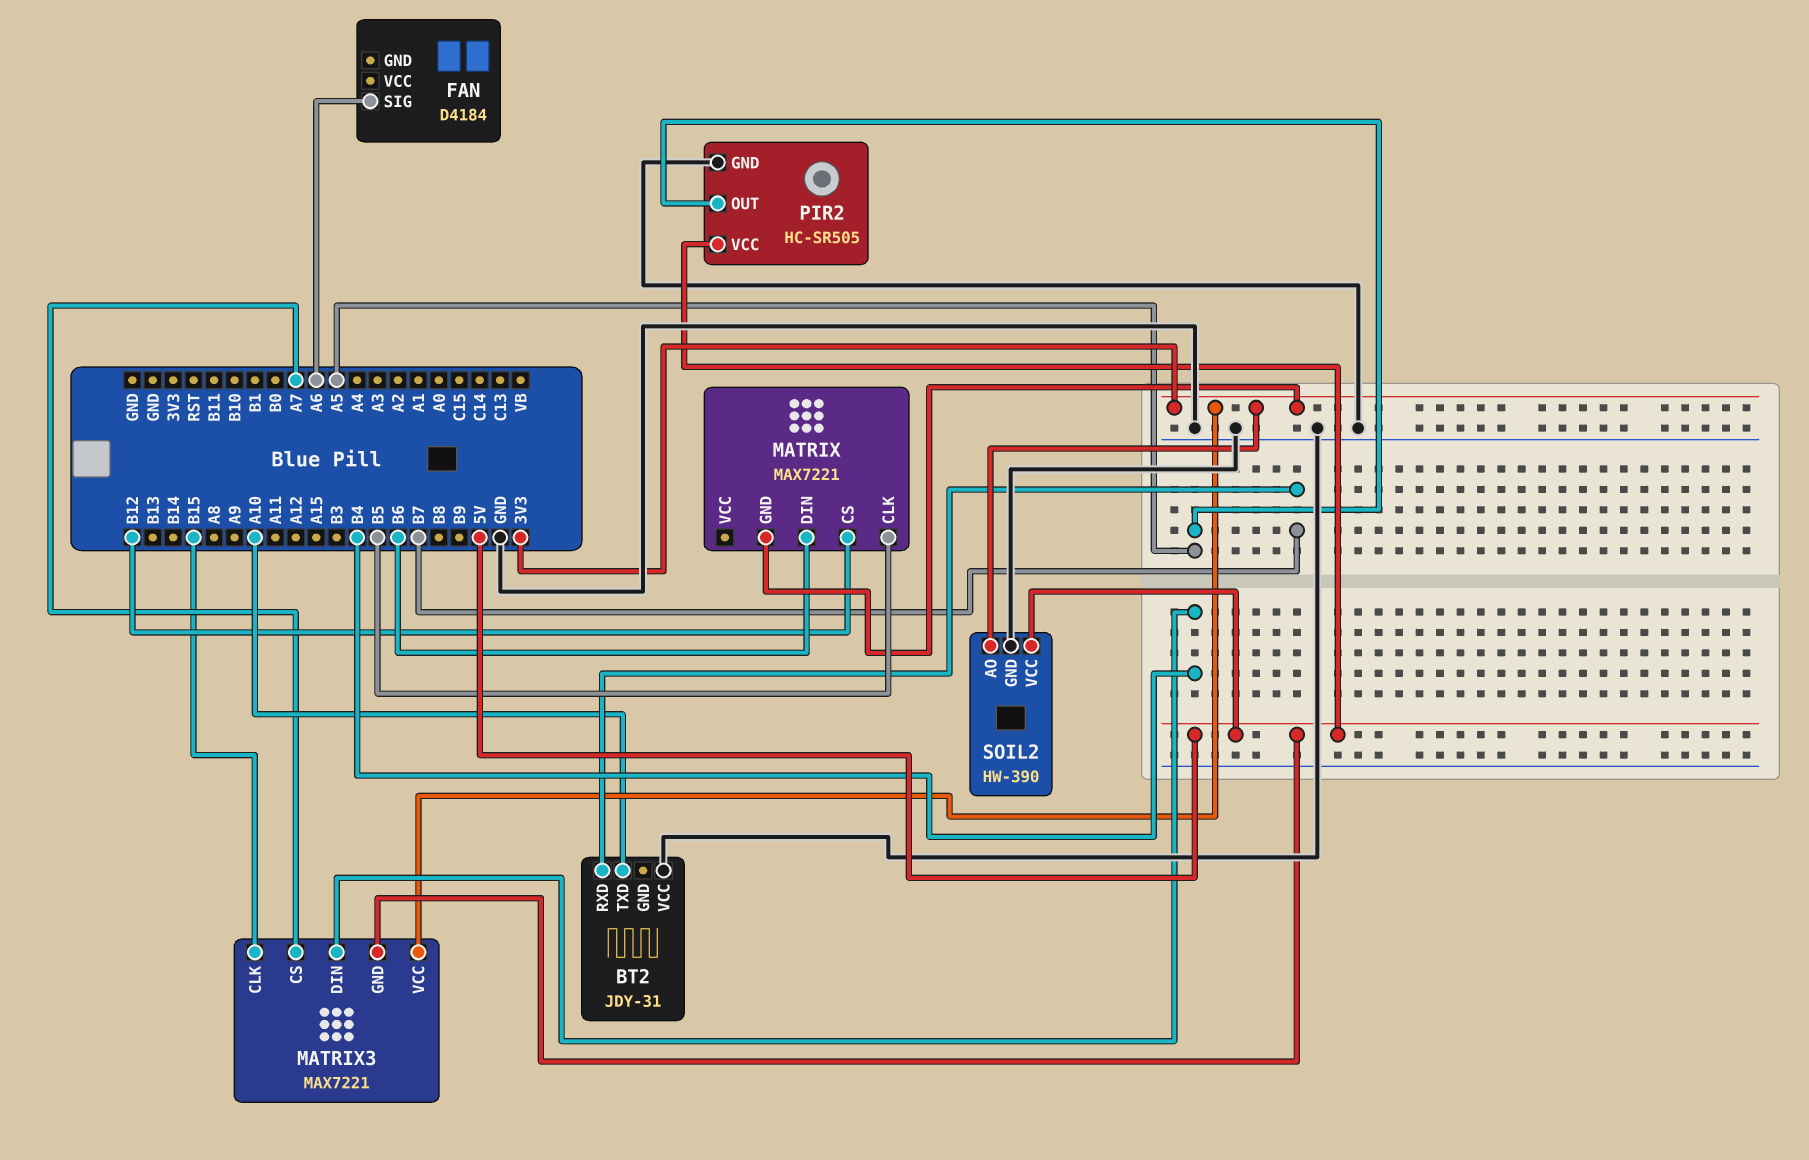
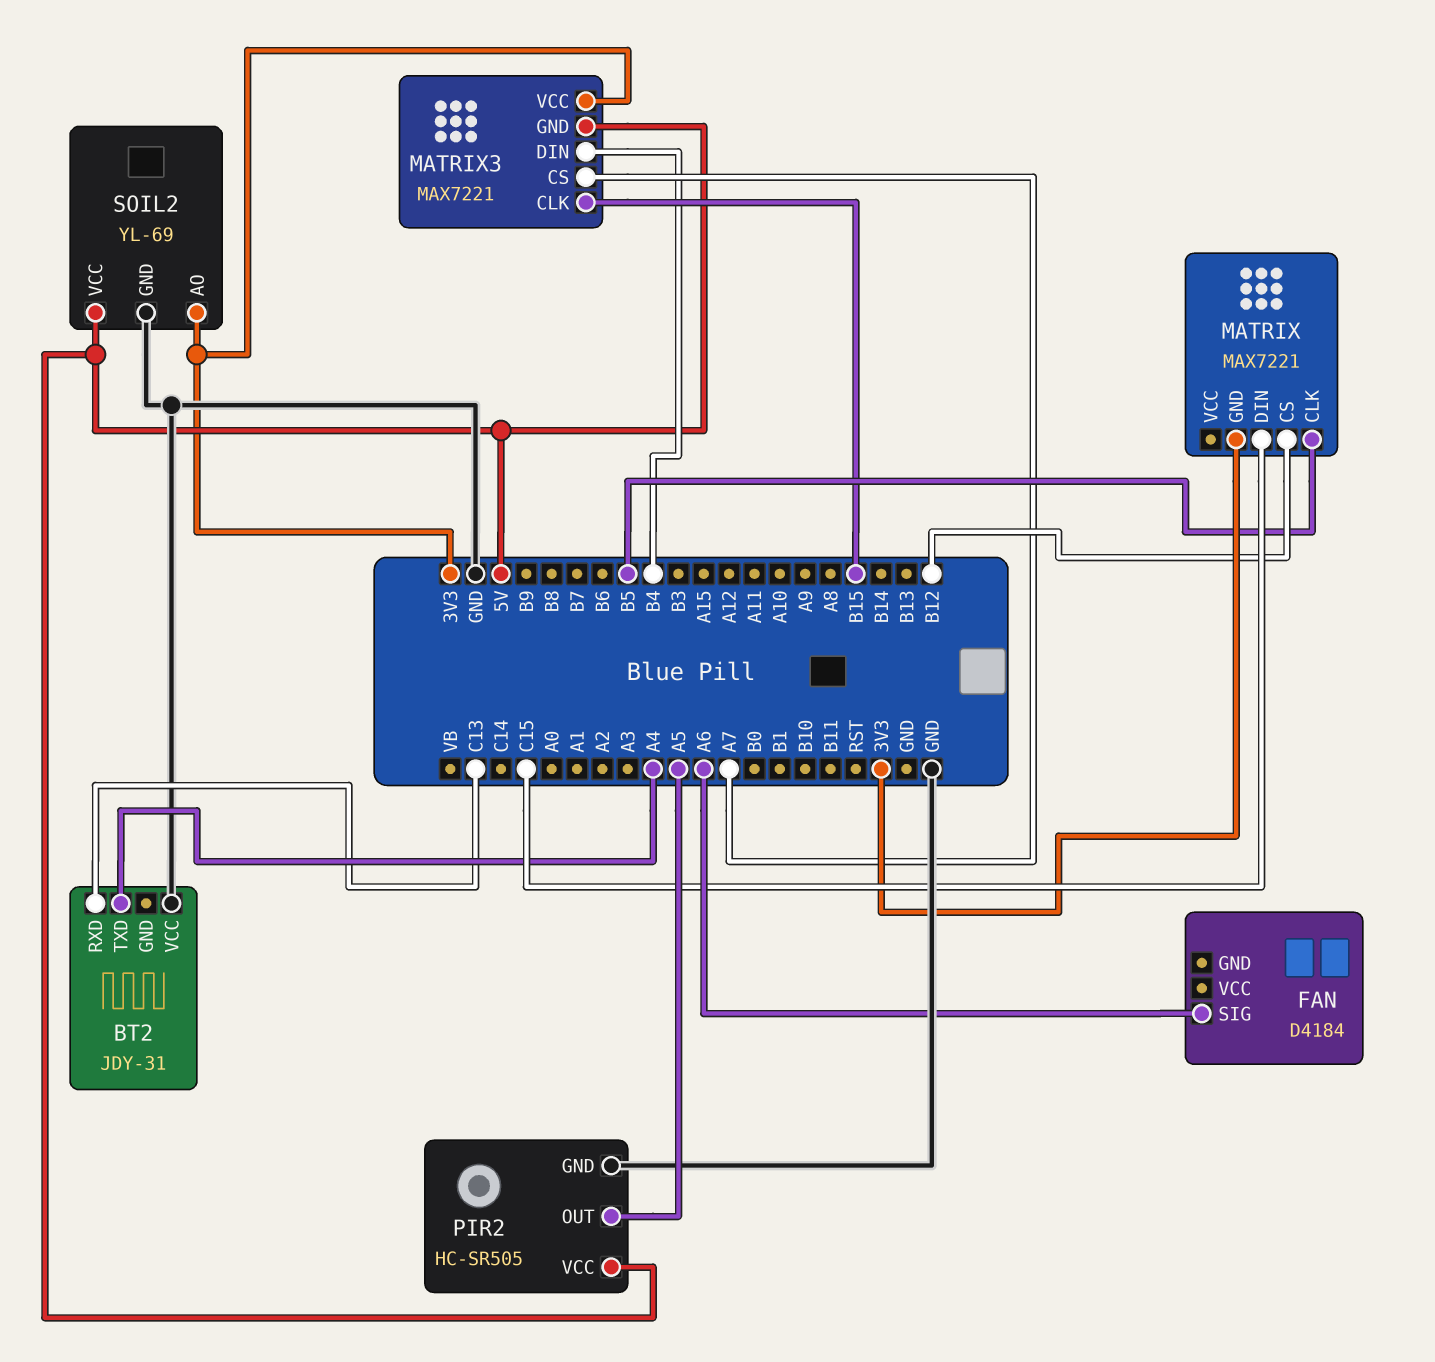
BT2 pin RXD: B7 -> C13
BT2 pin TXD: A10 -> A4
MATRIX pin DIN: B6 -> C15
SOIL2: HW-390 -> YL-69

